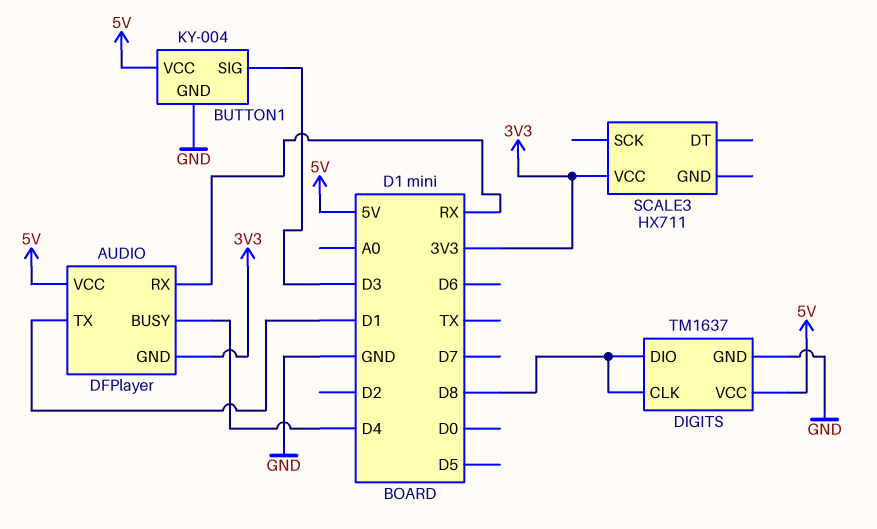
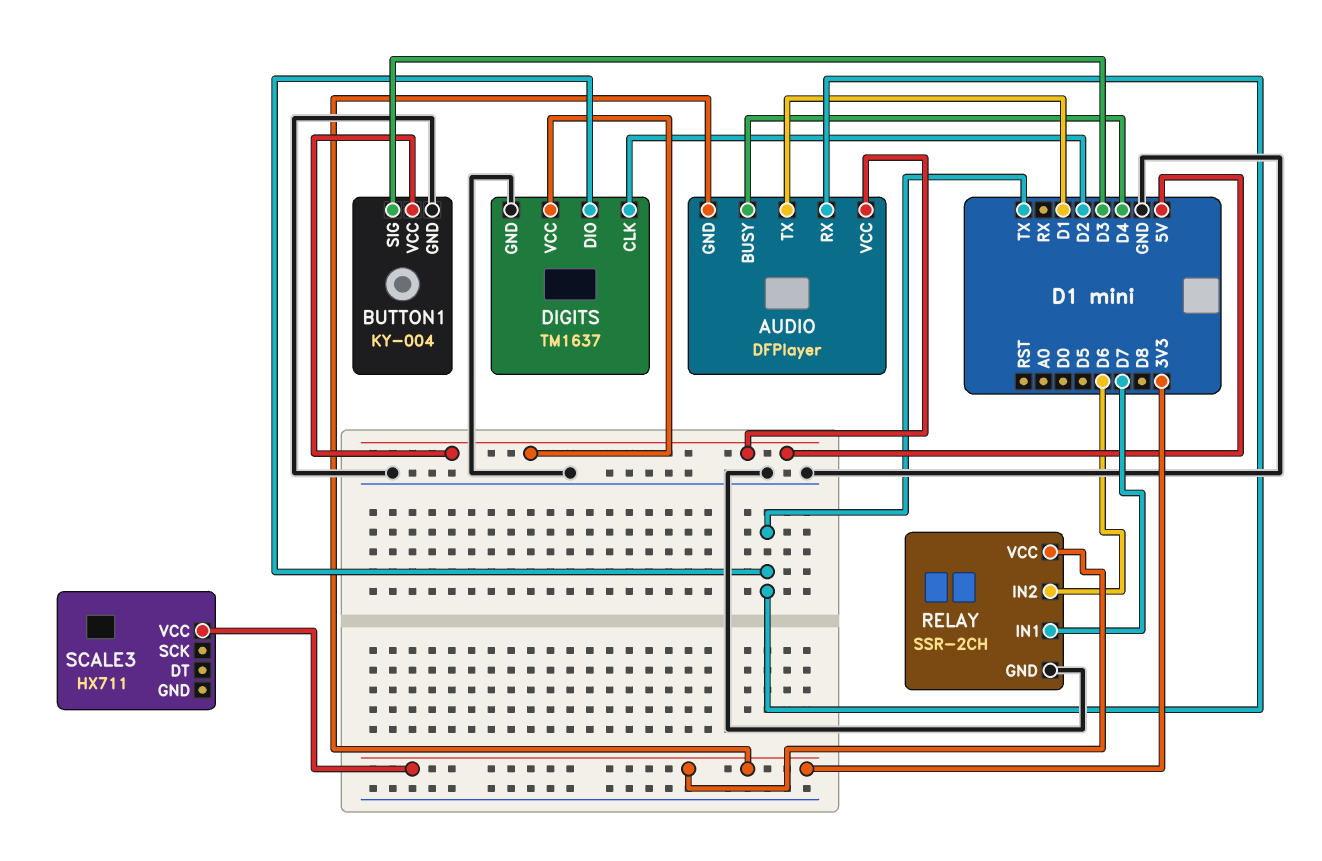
AUDIO pin RX: RX -> TX
DIGITS pin CLK: D8 -> D2
DIGITS pin DIO: D8 -> TX
RELAY: none -> SSR-2CH
RELAY pin GND: none -> GND
RELAY pin IN1: none -> D7
RELAY pin IN2: none -> D6
RELAY pin VCC: none -> 3V3

